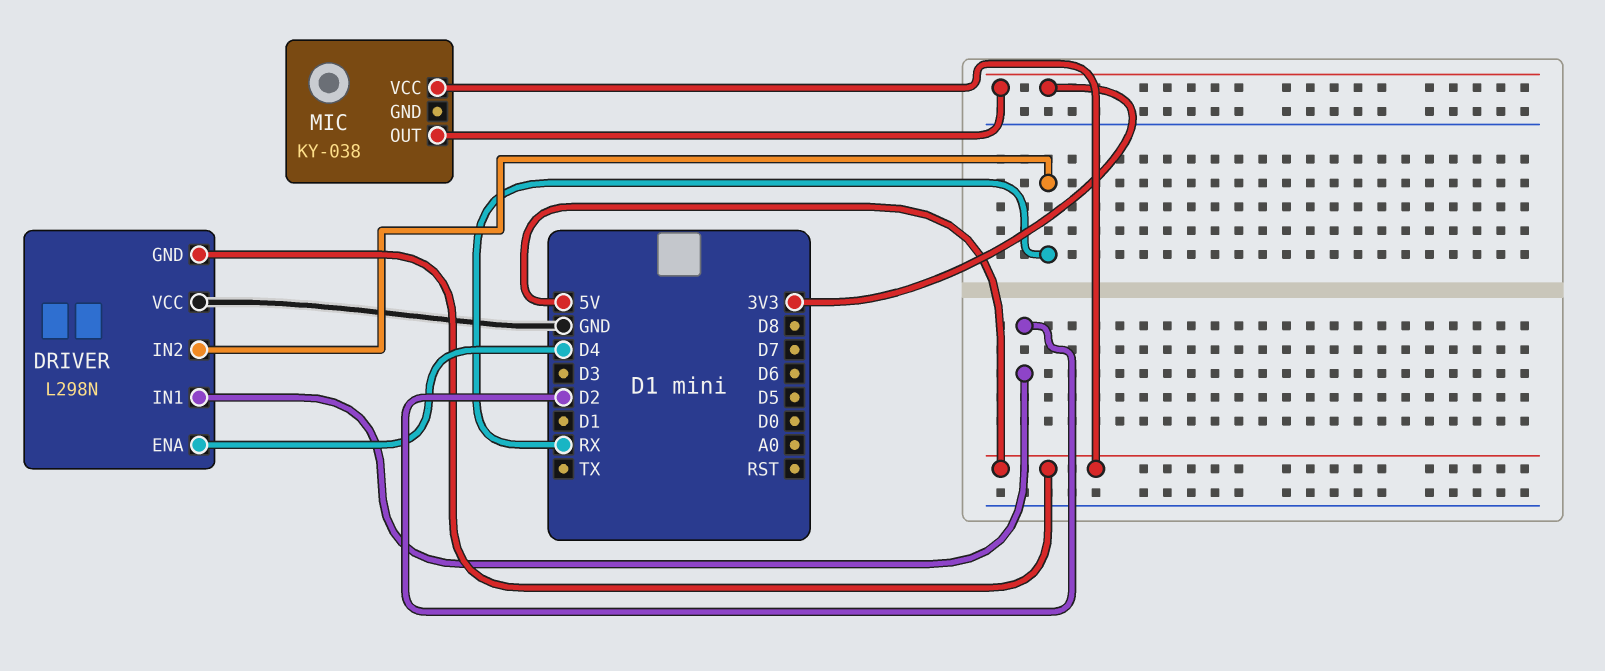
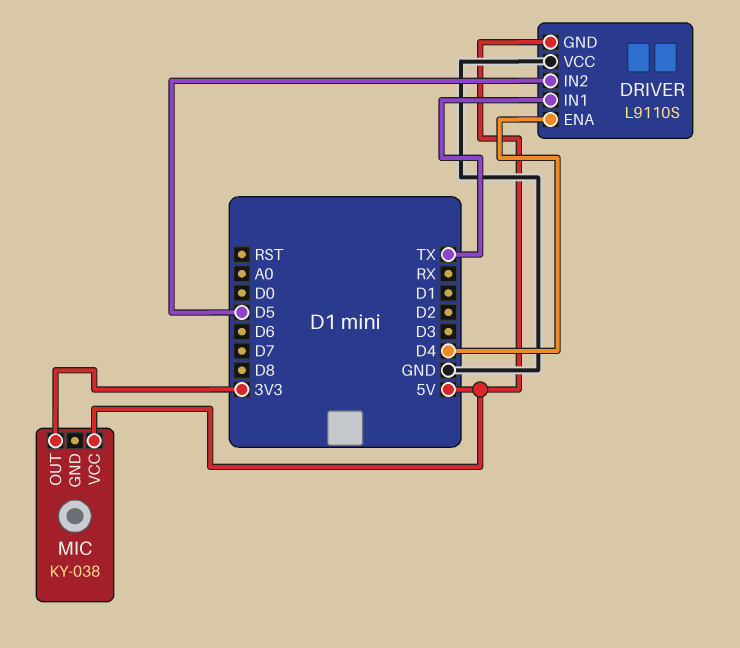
DRIVER: L298N -> L9110S
DRIVER pin IN1: D2 -> TX
DRIVER pin IN2: RX -> D5

